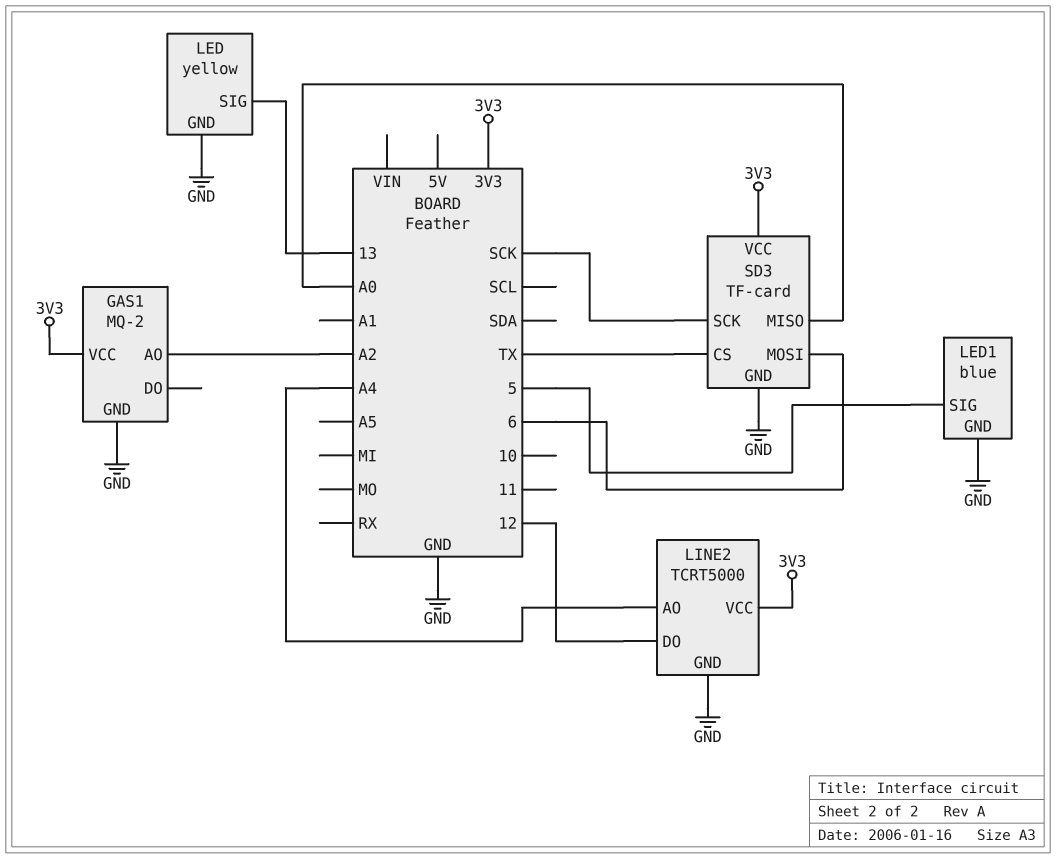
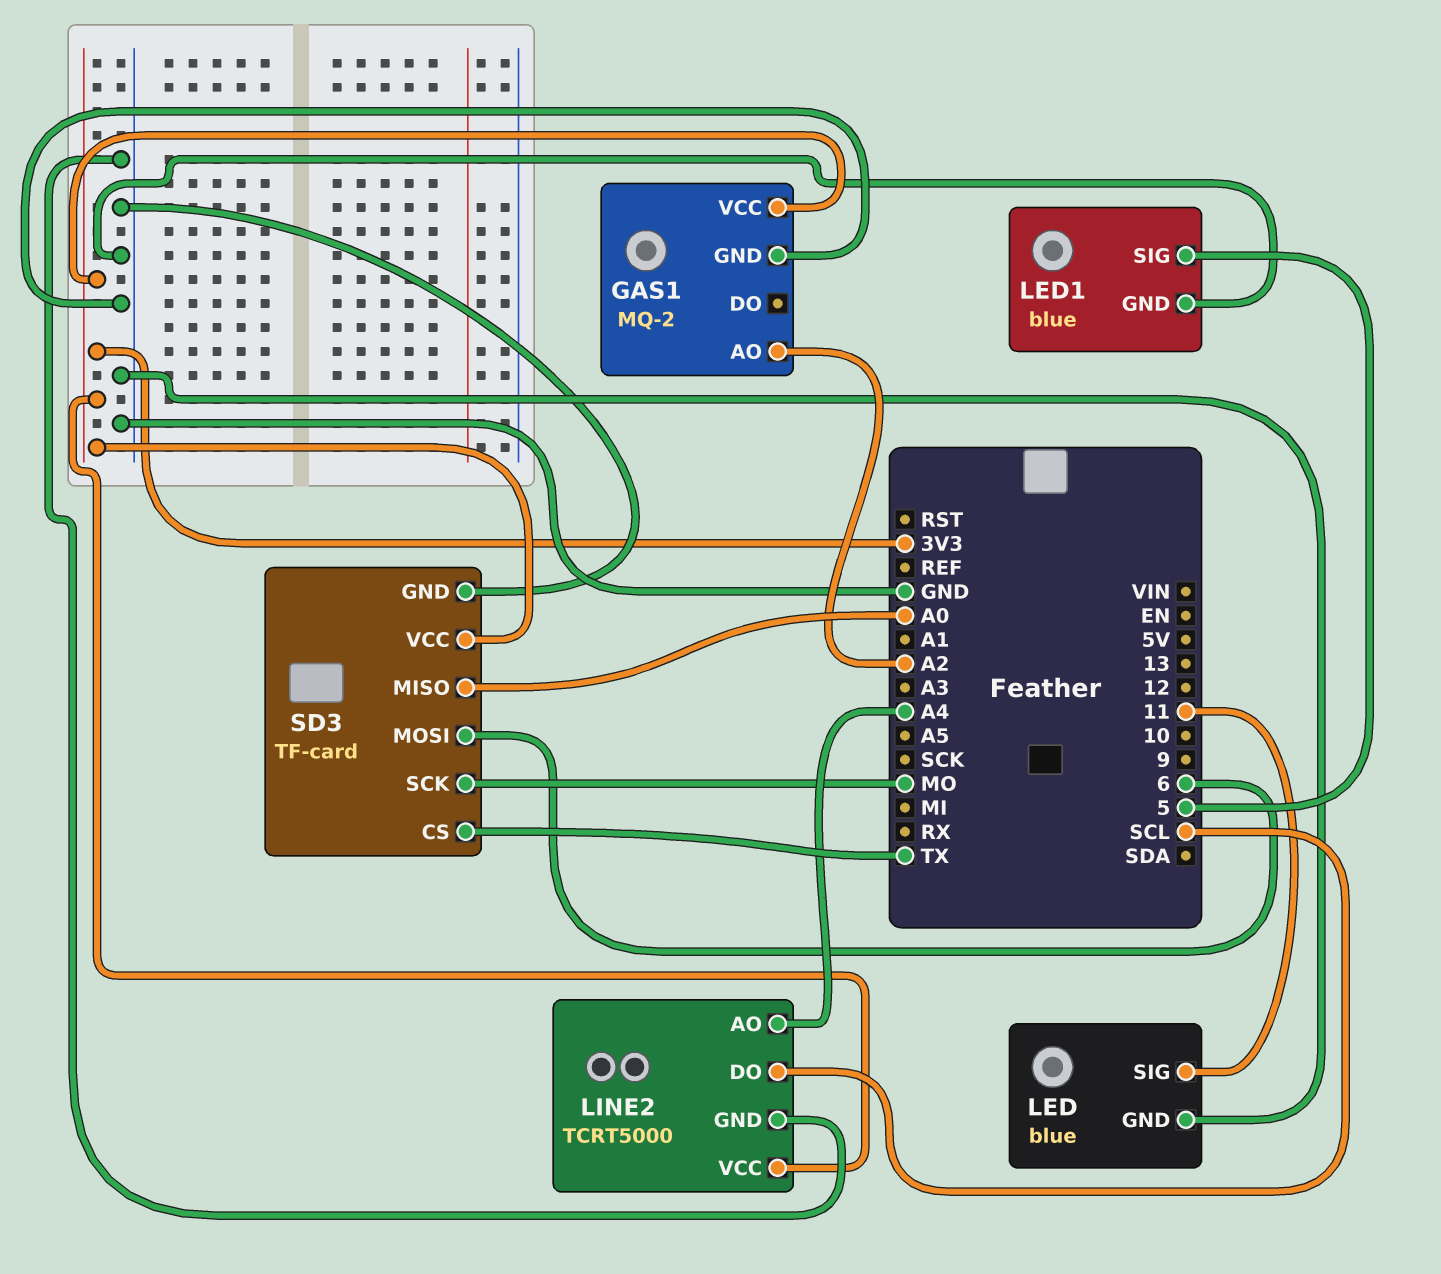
LED: yellow -> blue
LED pin SIG: 13 -> 11
LINE2 pin DO: 12 -> SCL
SD3 pin SCK: SCK -> MO

